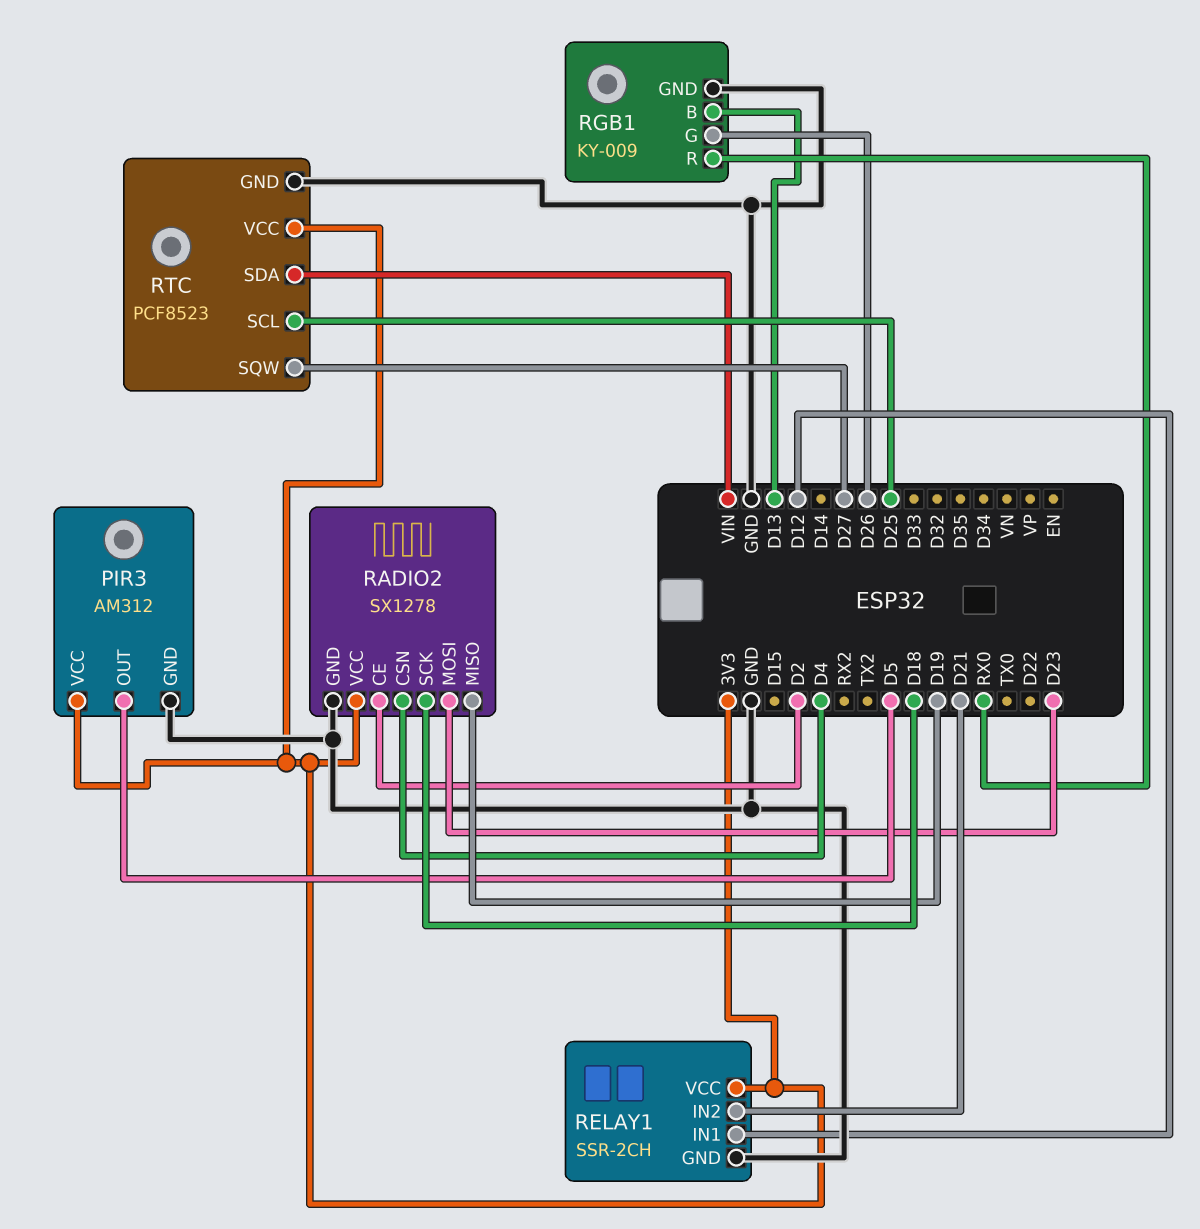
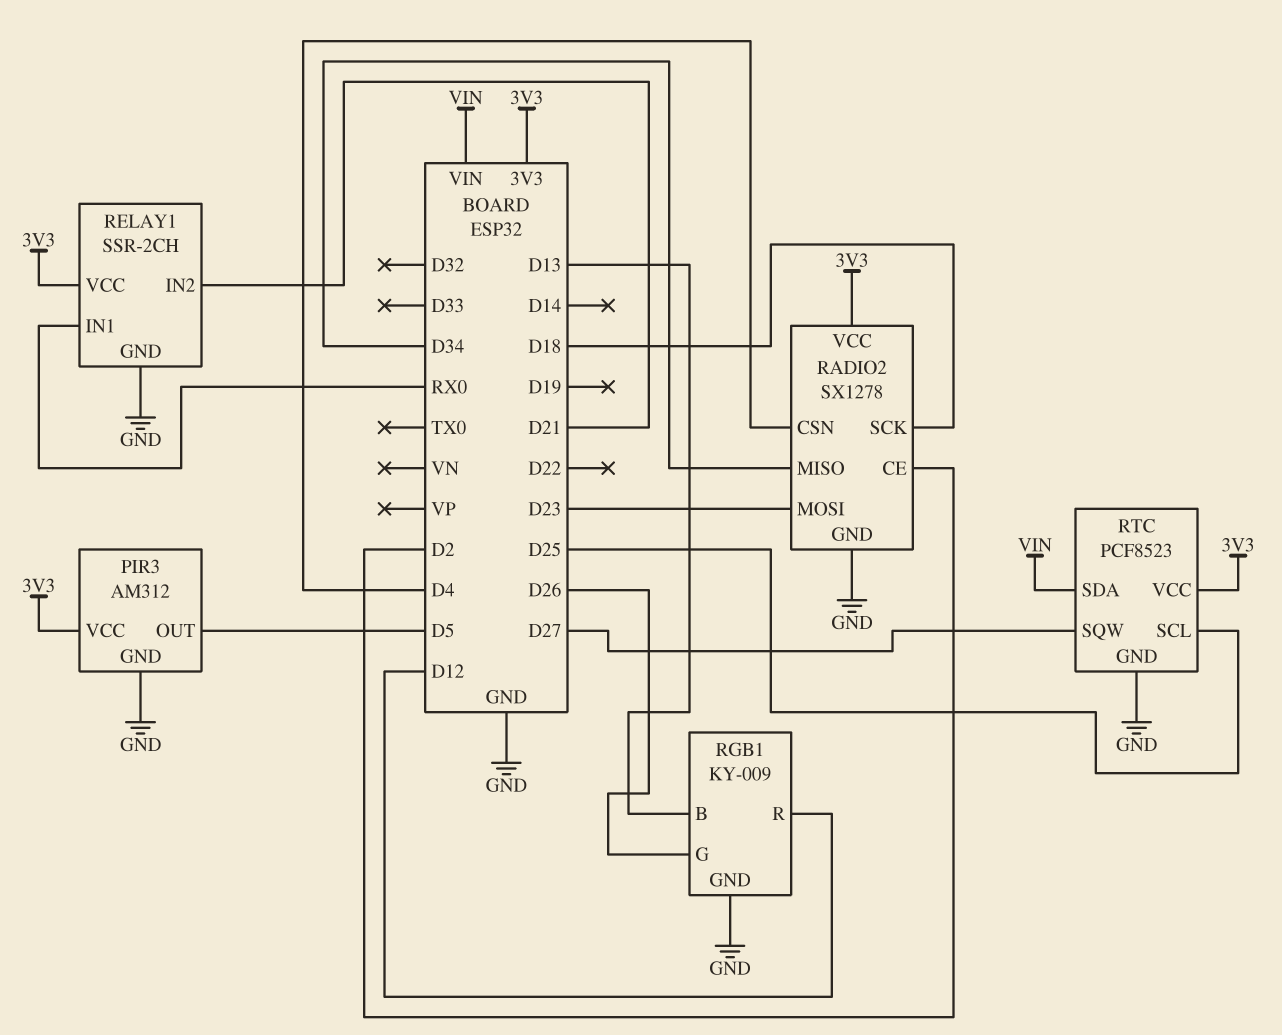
RADIO2 pin MISO: D19 -> D34
RELAY1 pin IN1: D12 -> RX0
RGB1 pin R: RX0 -> D12

